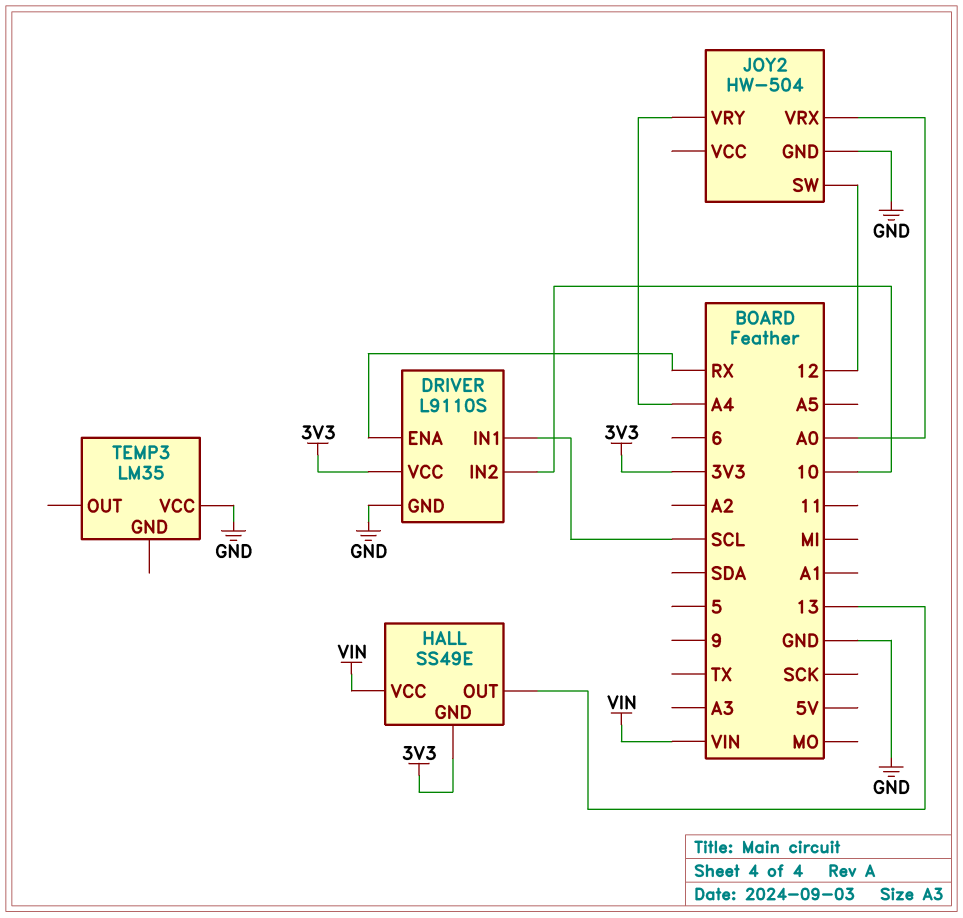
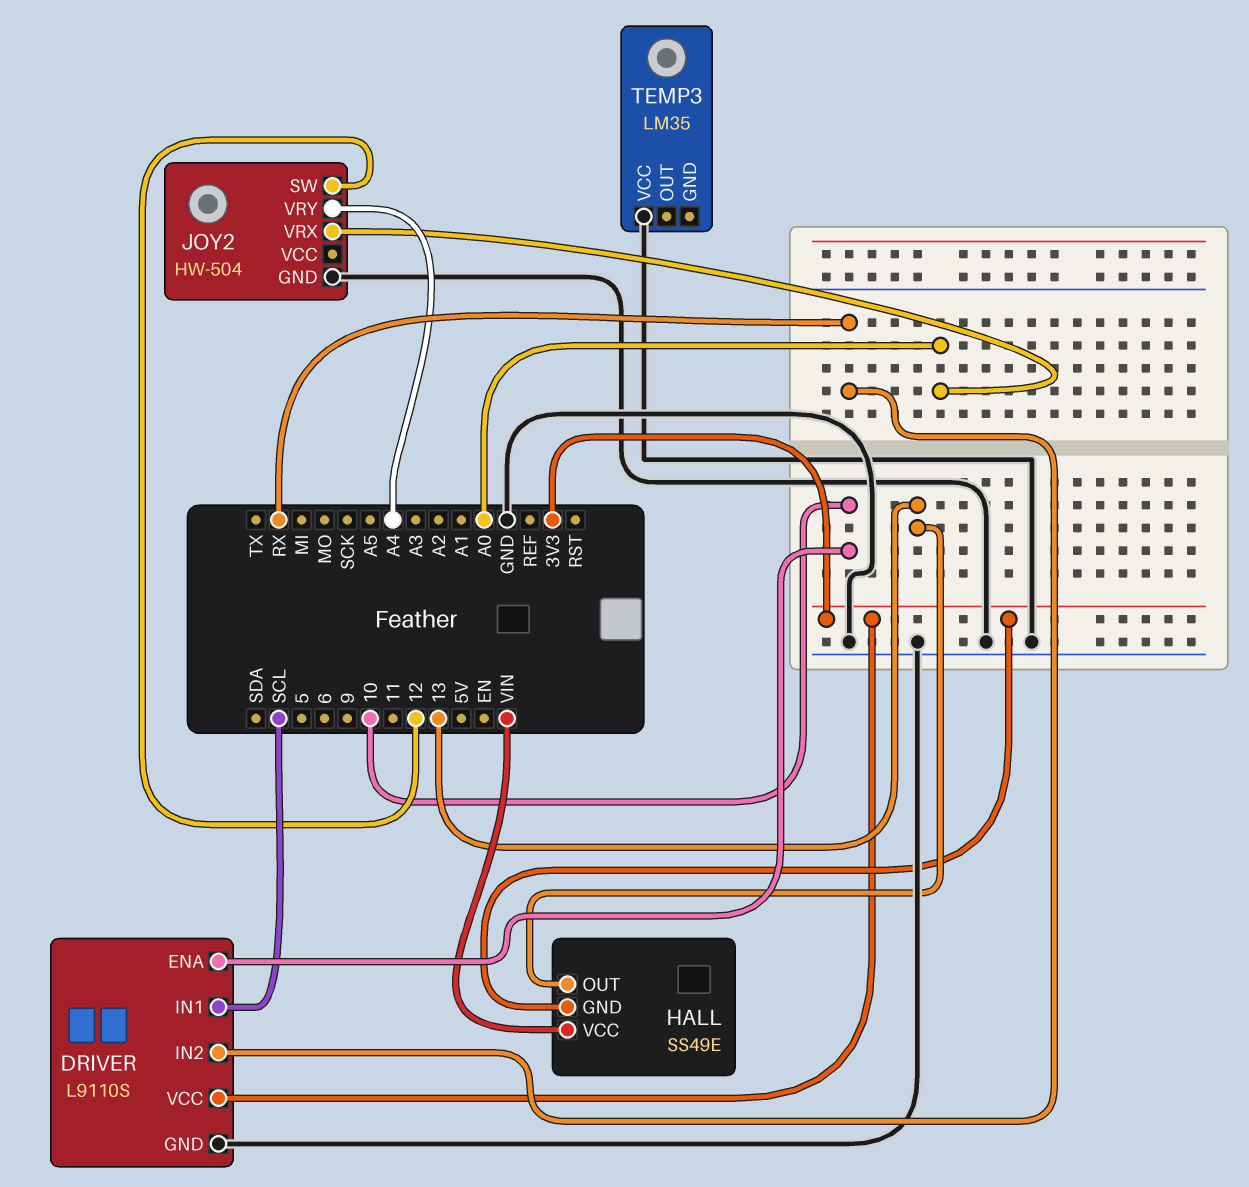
DRIVER pin ENA: RX -> 10
DRIVER pin IN2: 10 -> RX

